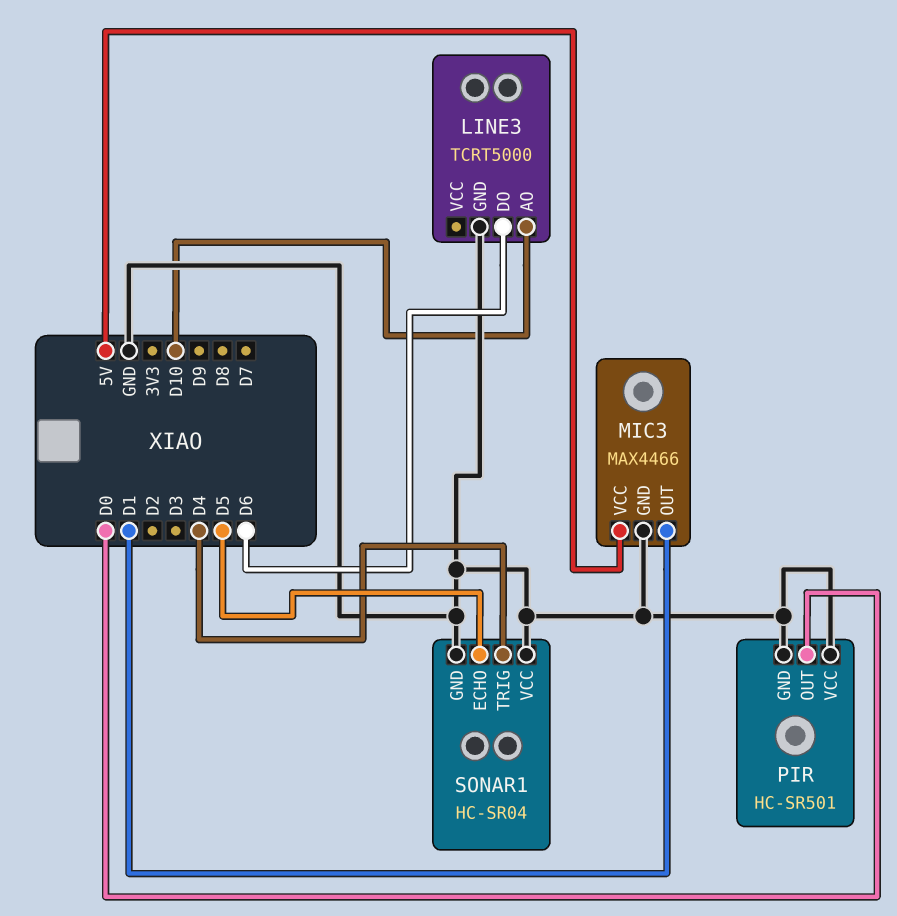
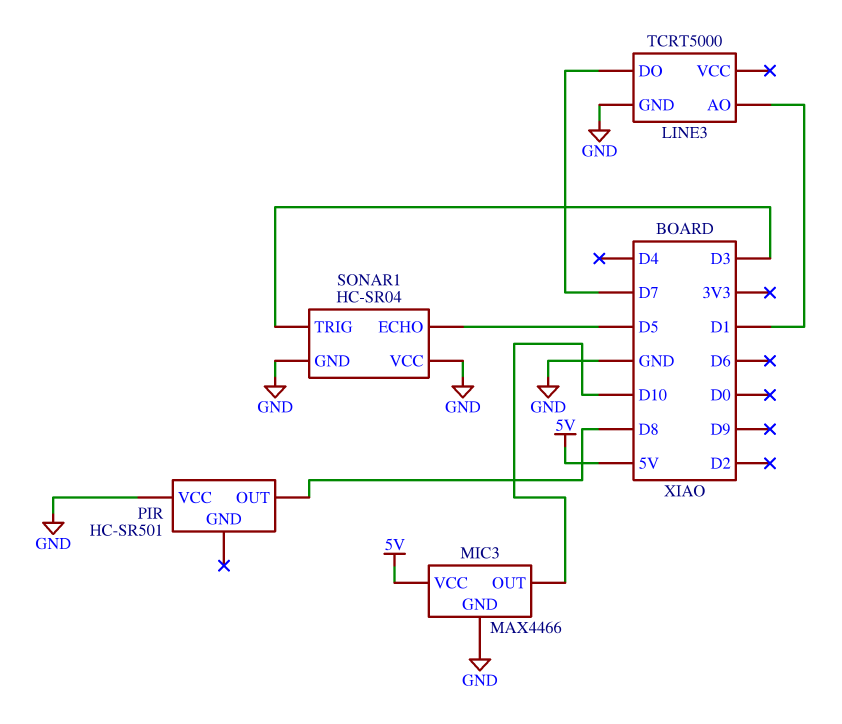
LINE3 pin AO: D10 -> D1
LINE3 pin DO: D6 -> D7
MIC3 pin OUT: D1 -> D10
PIR pin GND: GND -> none
PIR pin OUT: D0 -> D8
SONAR1 pin TRIG: D4 -> D3

